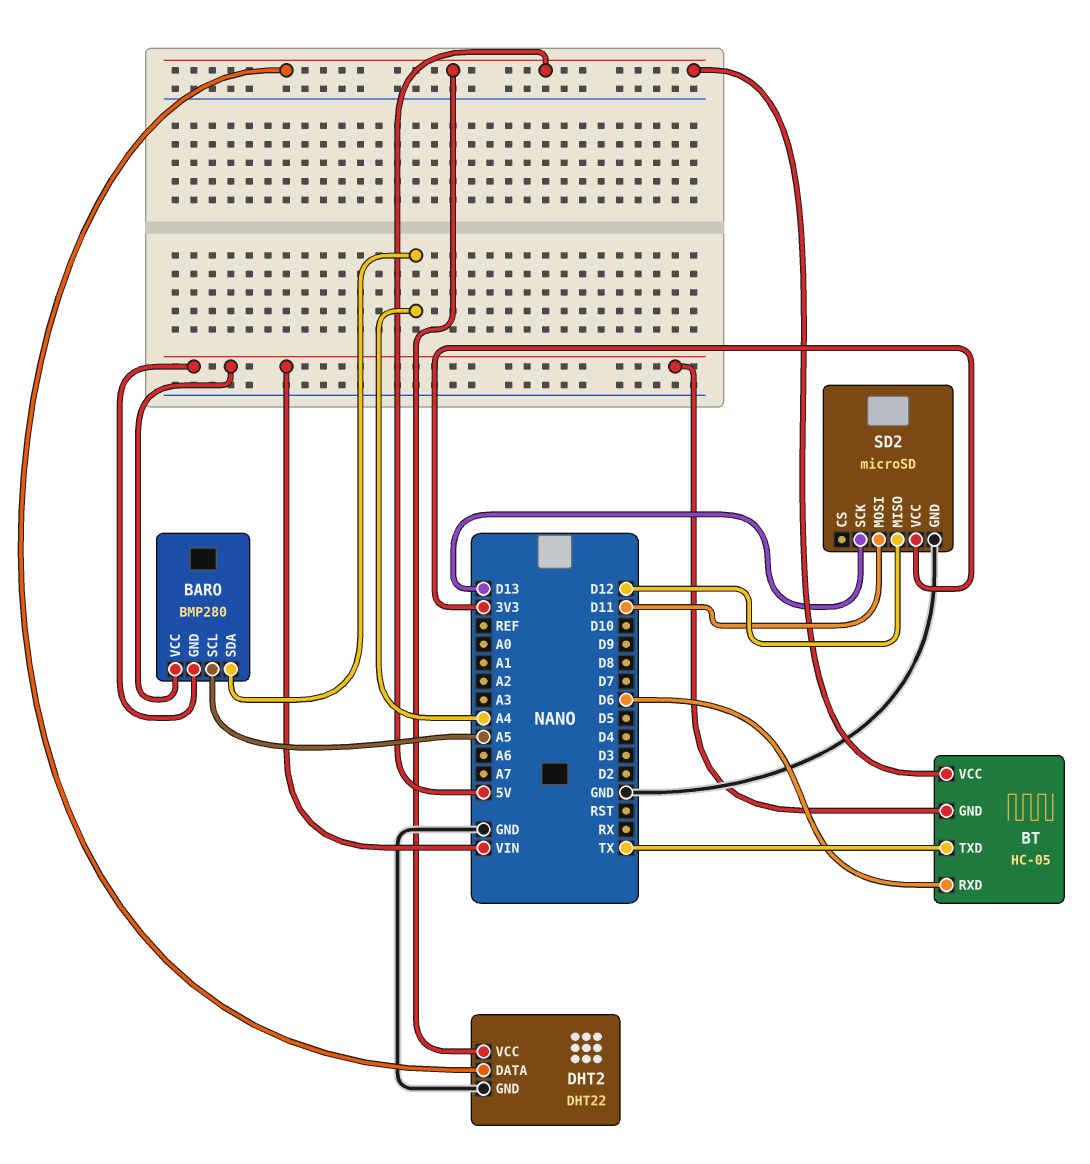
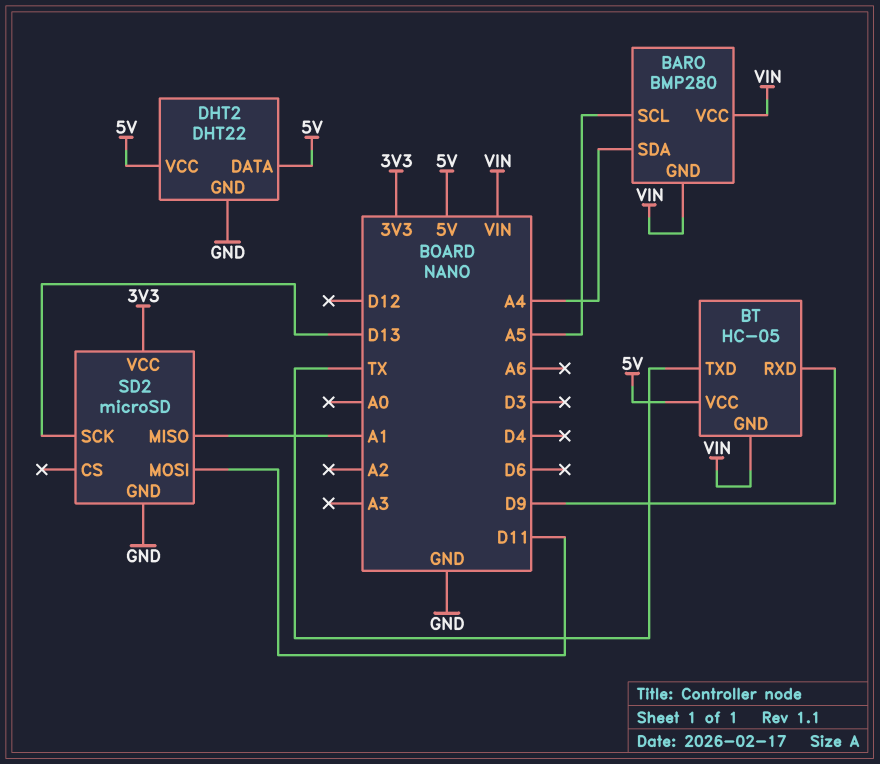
BT pin RXD: D6 -> D9
SD2 pin MISO: D12 -> A1

